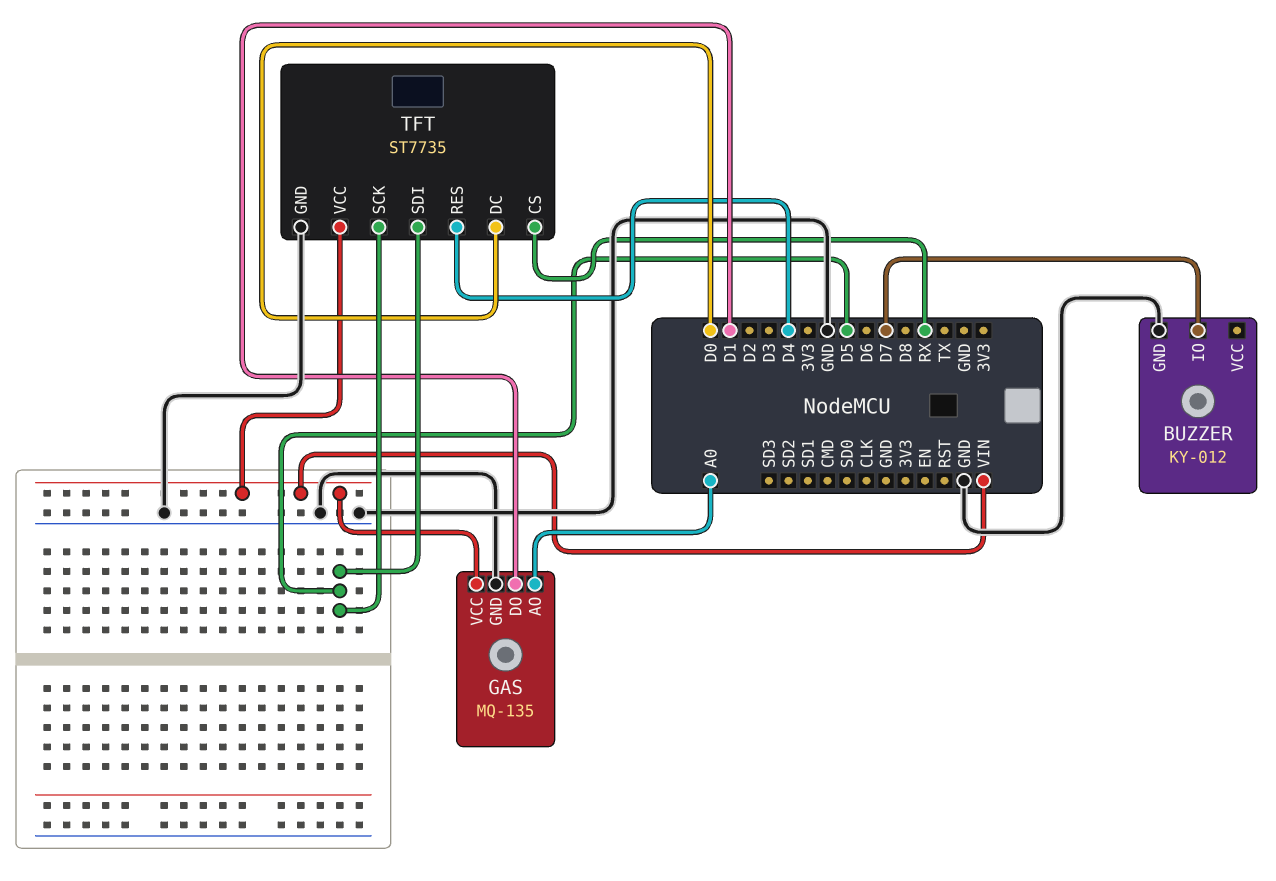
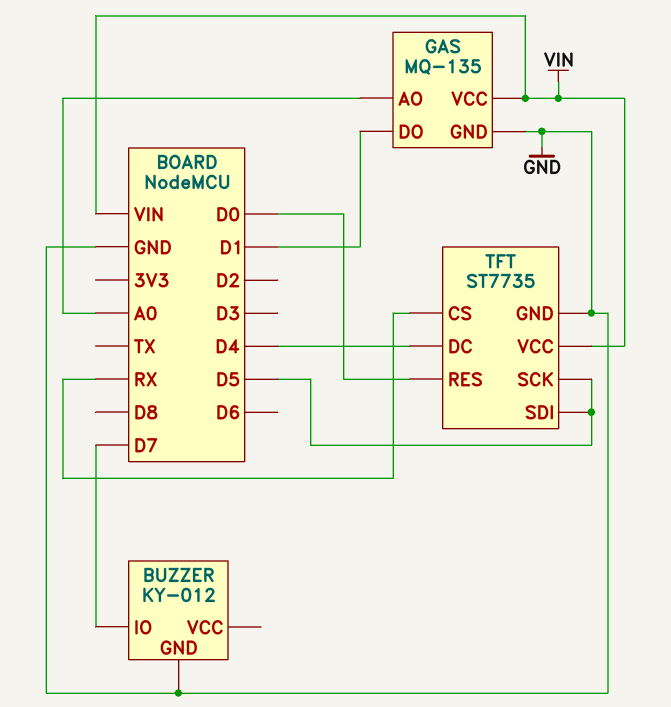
TFT pin DC: D0 -> D4
TFT pin RES: D4 -> D0

